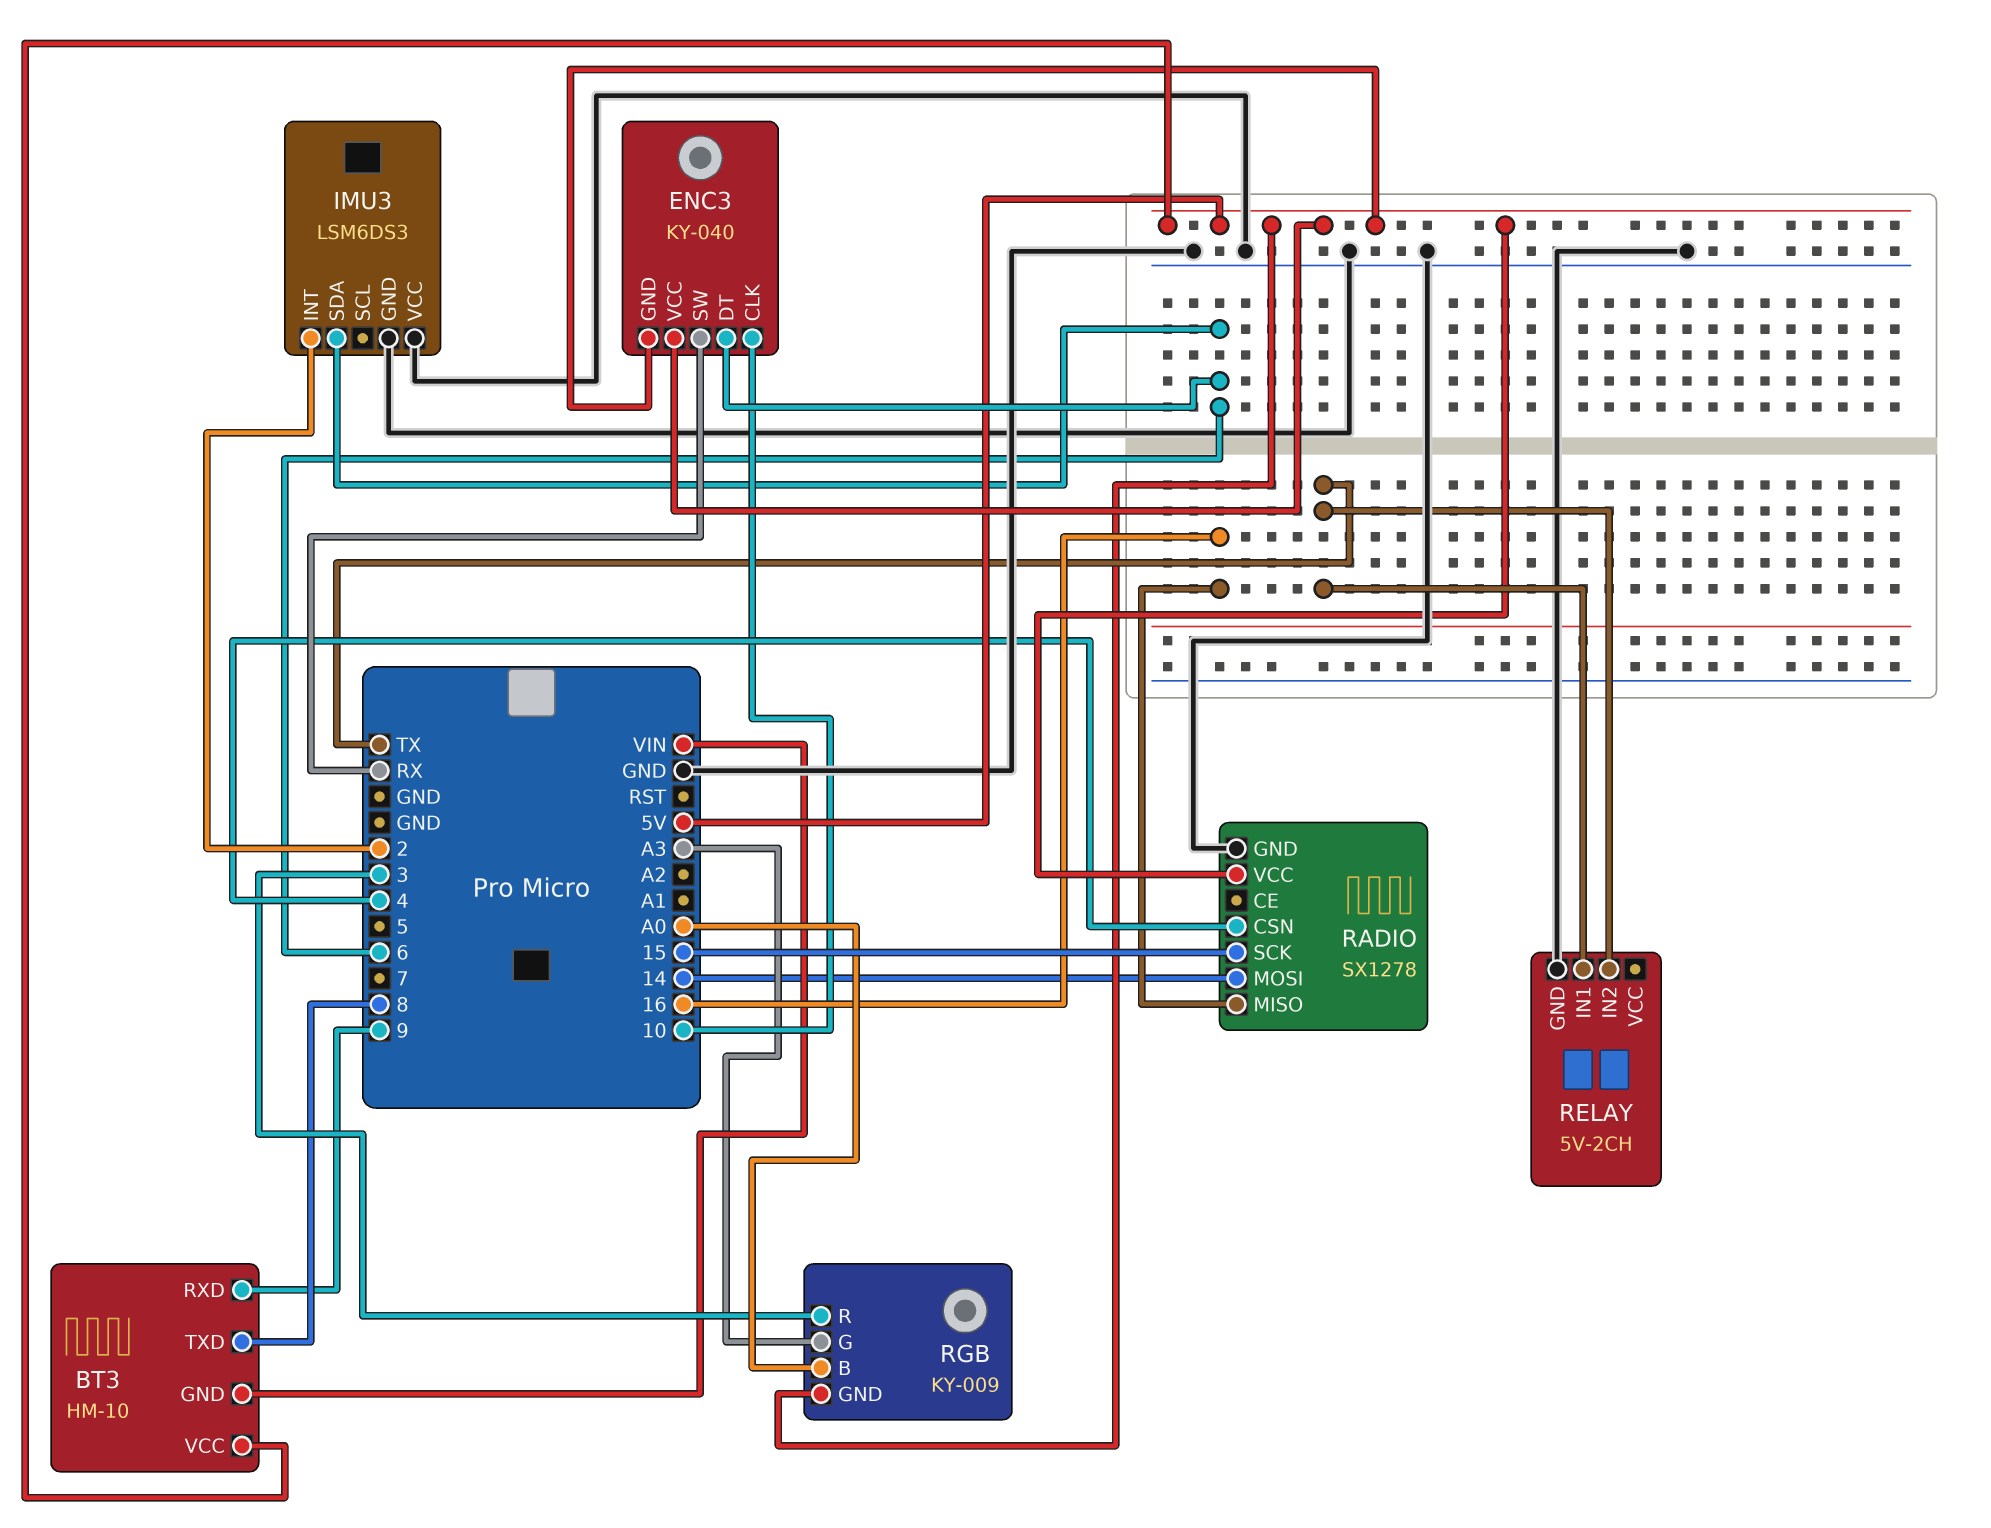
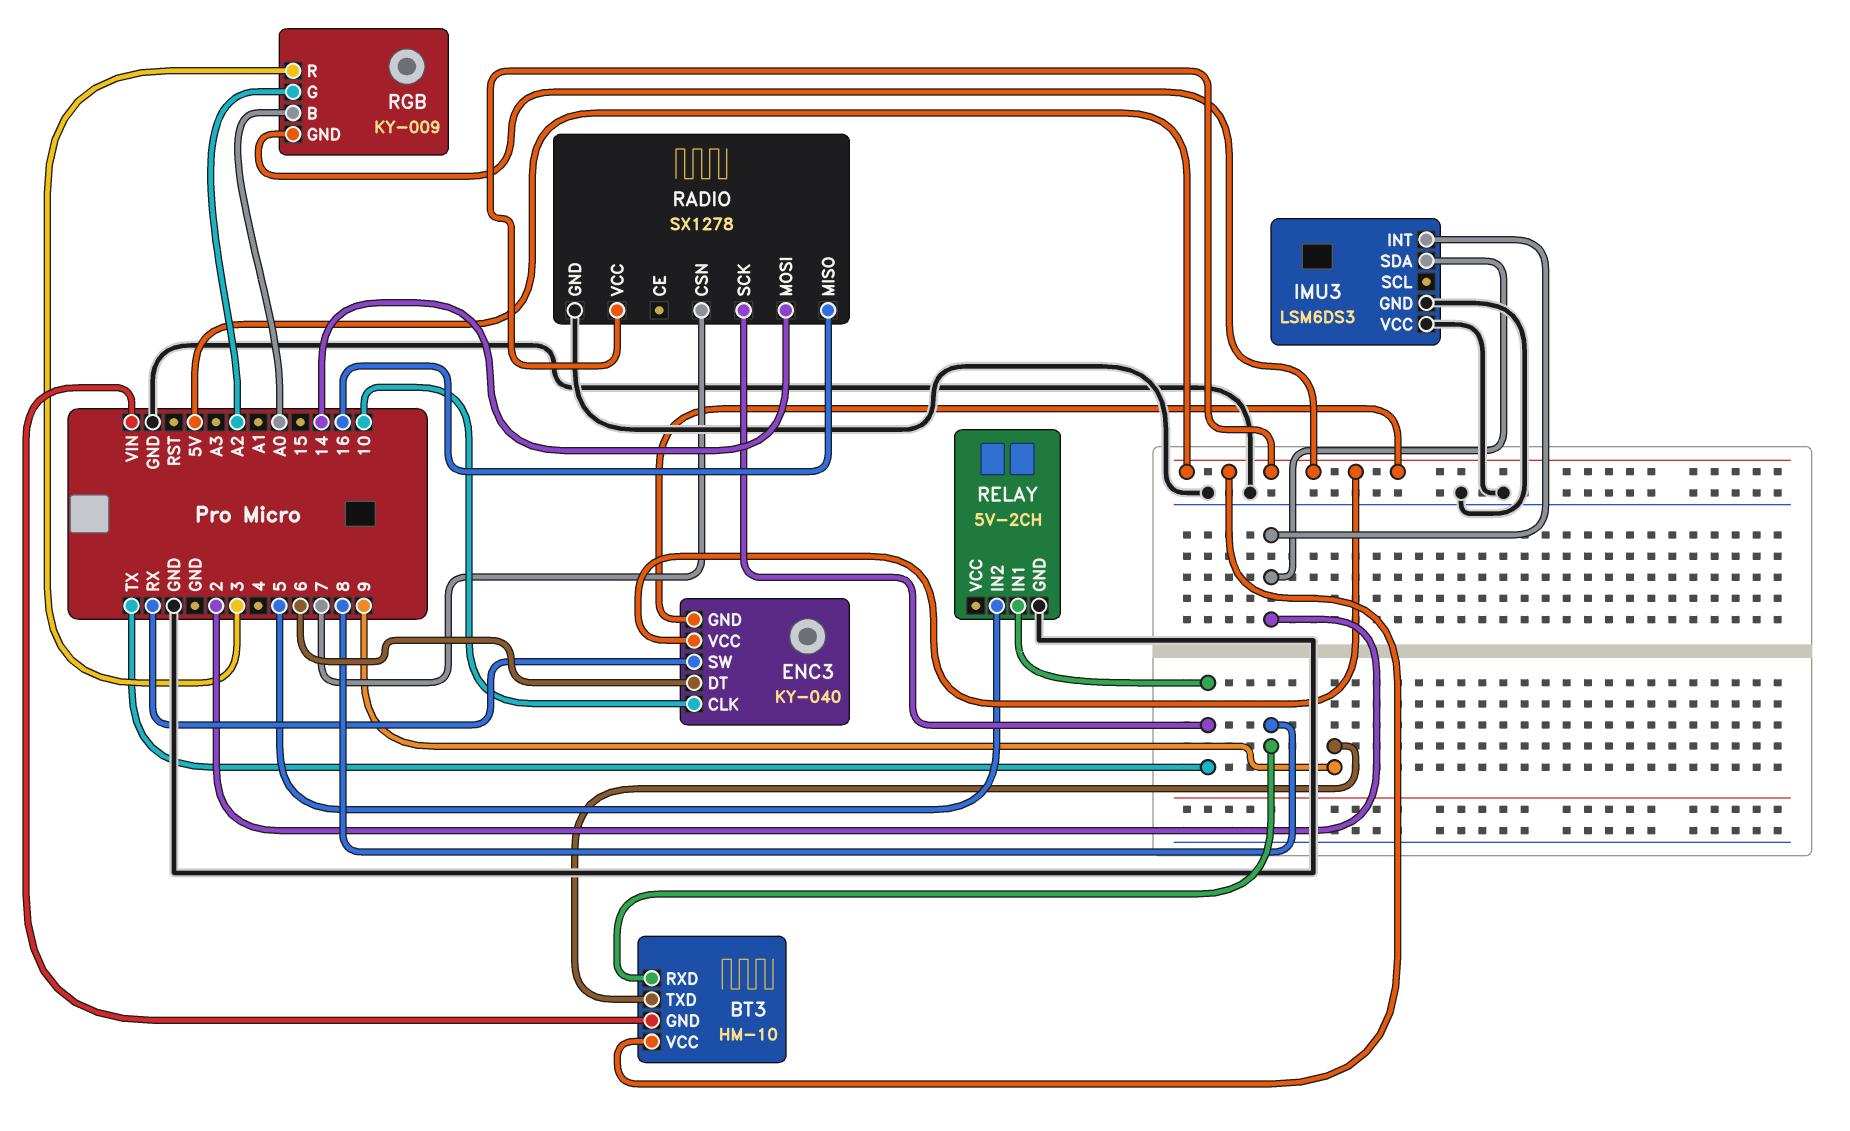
BT3 pin RXD: 9 -> 8
BT3 pin TXD: 8 -> 9
IMU3 pin SDA: 6 -> 2
RADIO pin CSN: 4 -> 7
RADIO pin SCK: 15 -> TX
RELAY pin IN2: TX -> 5
RGB pin G: A3 -> A2

